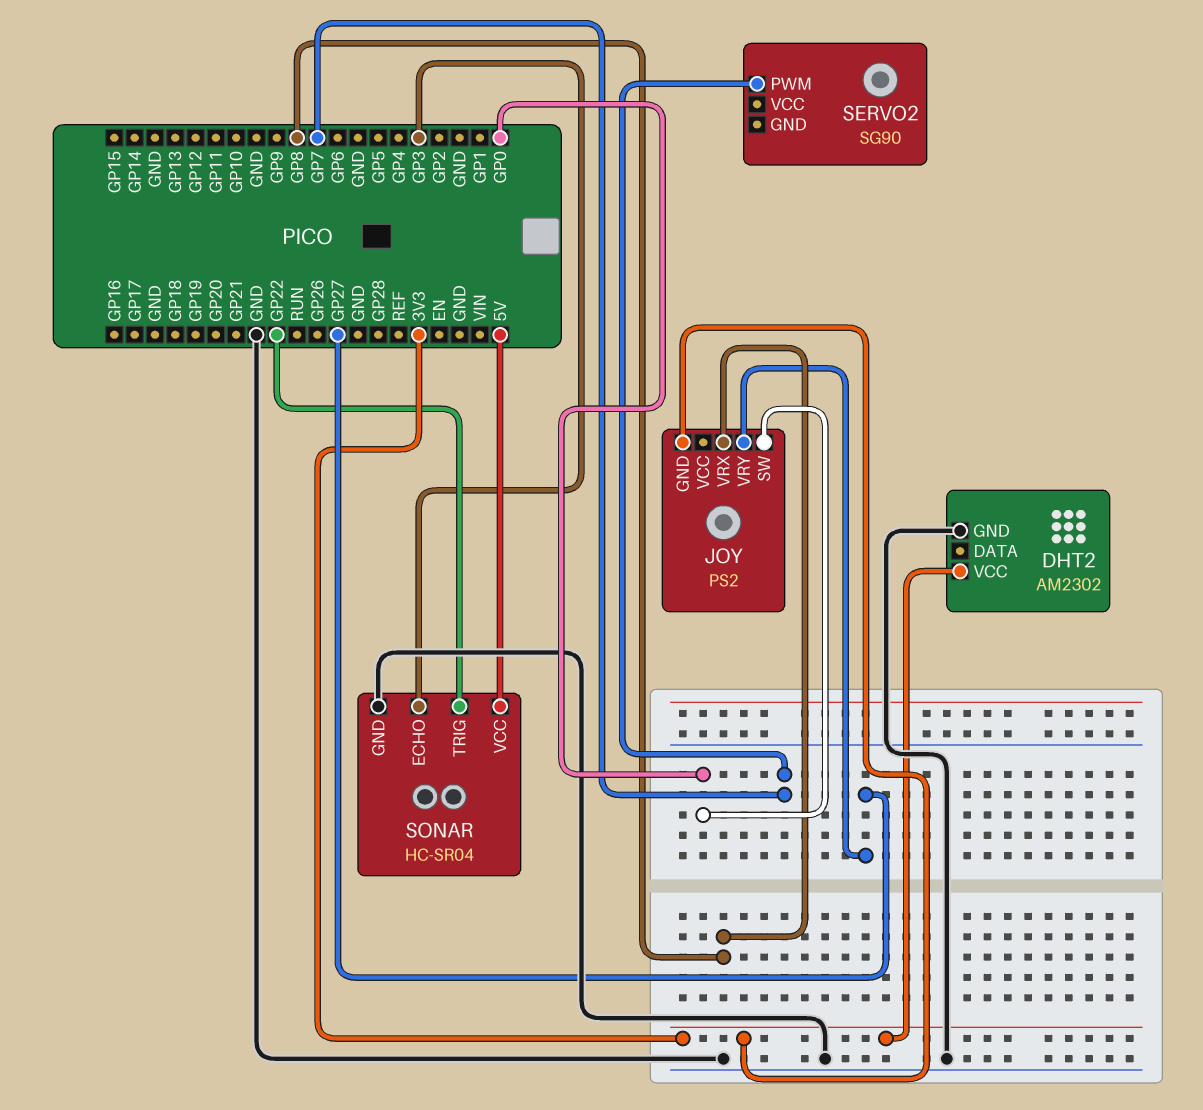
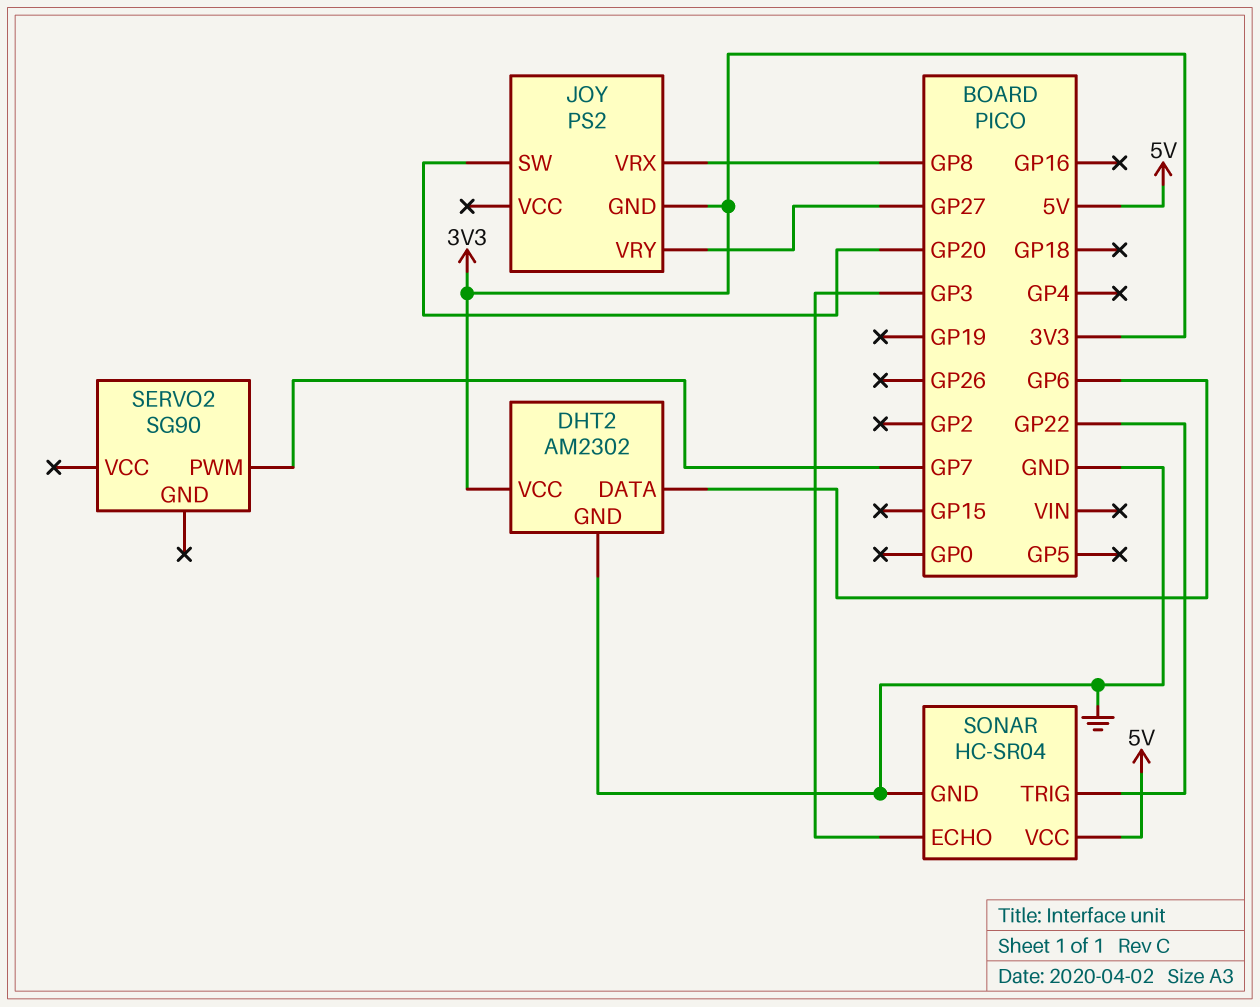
DHT2 pin DATA: none -> GP6
JOY pin SW: GP0 -> GP20

